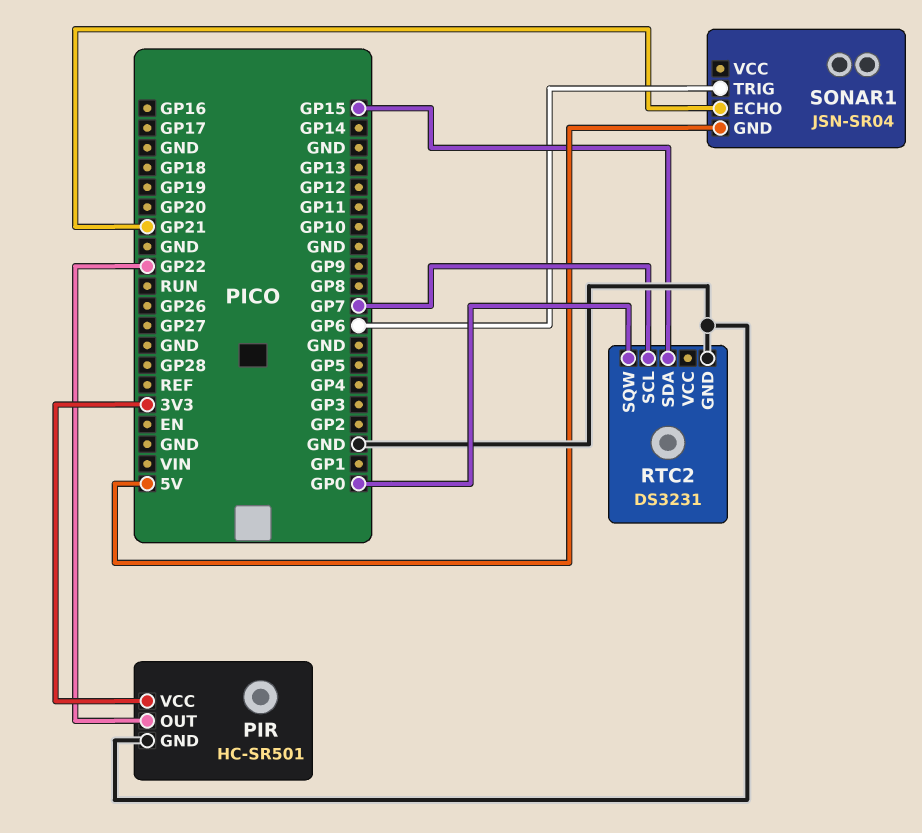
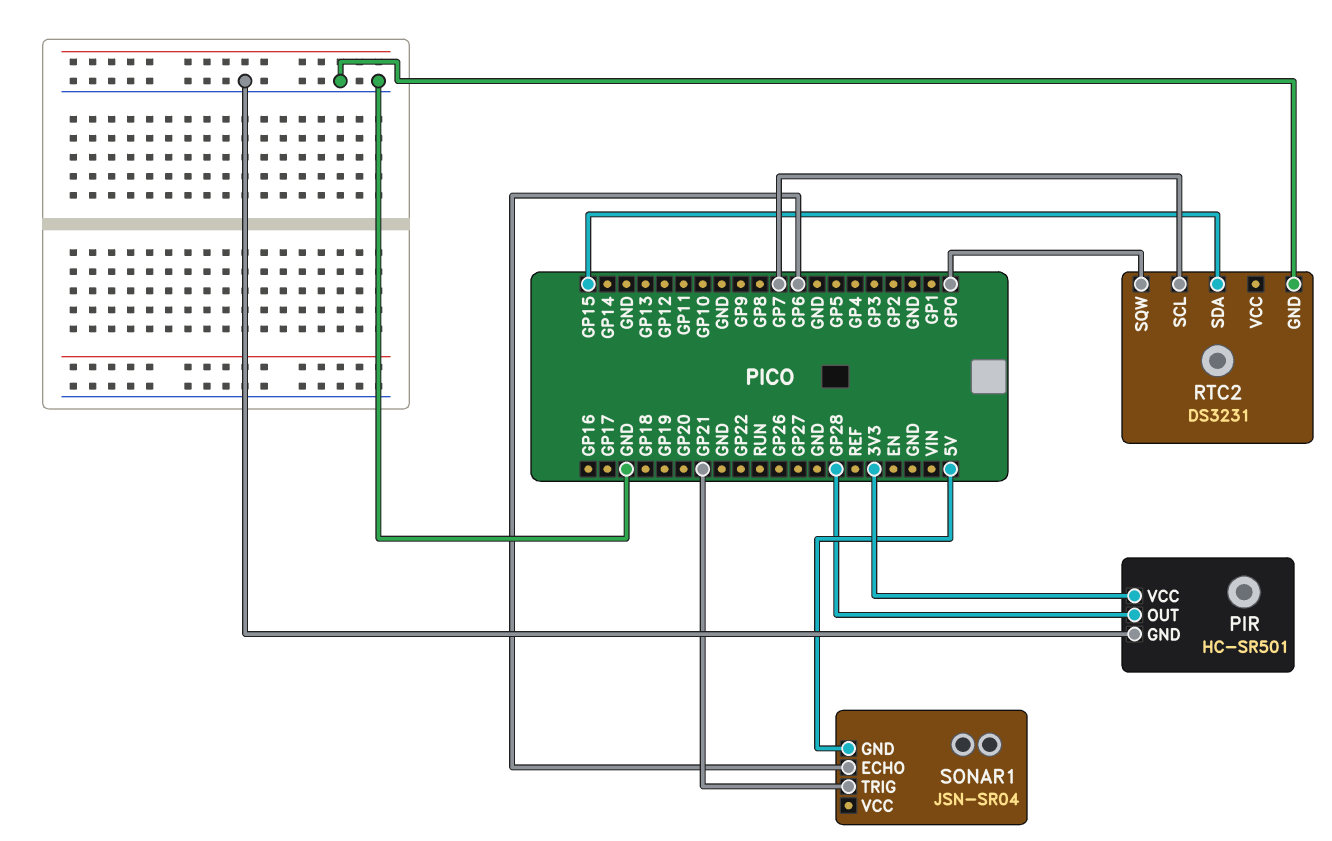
PIR pin OUT: GP22 -> GP28
SONAR1 pin ECHO: GP21 -> GP6
SONAR1 pin TRIG: GP6 -> GP21

